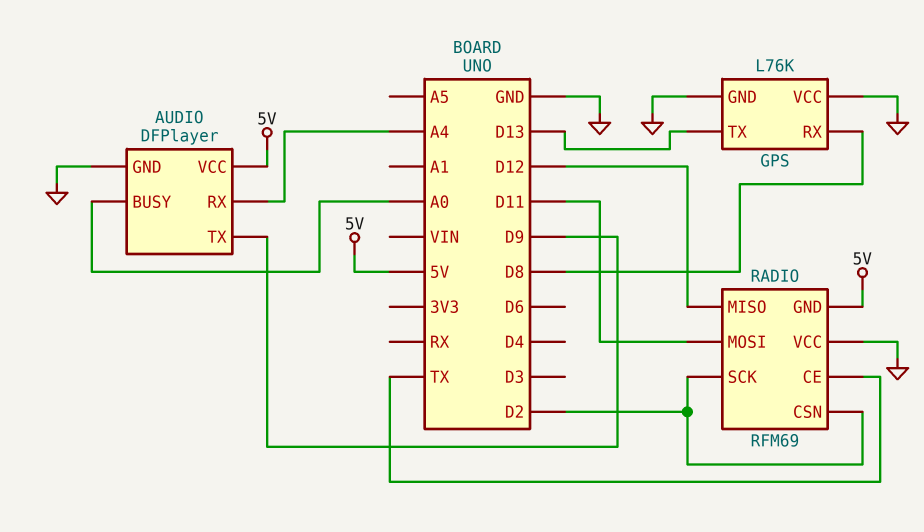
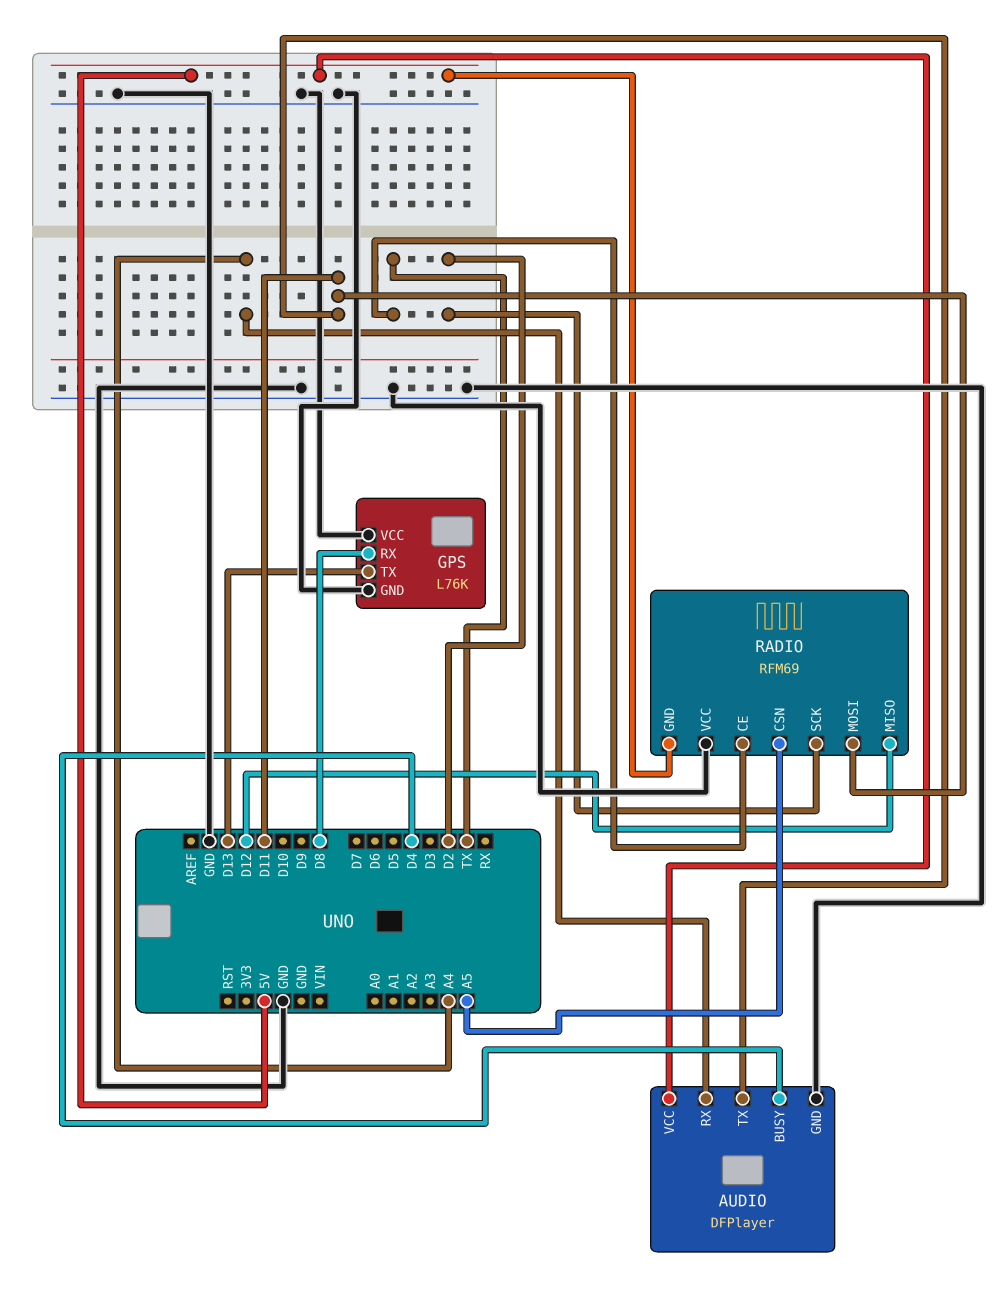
AUDIO pin BUSY: A0 -> D4
AUDIO pin TX: D9 -> D11
RADIO pin CSN: D2 -> A5

